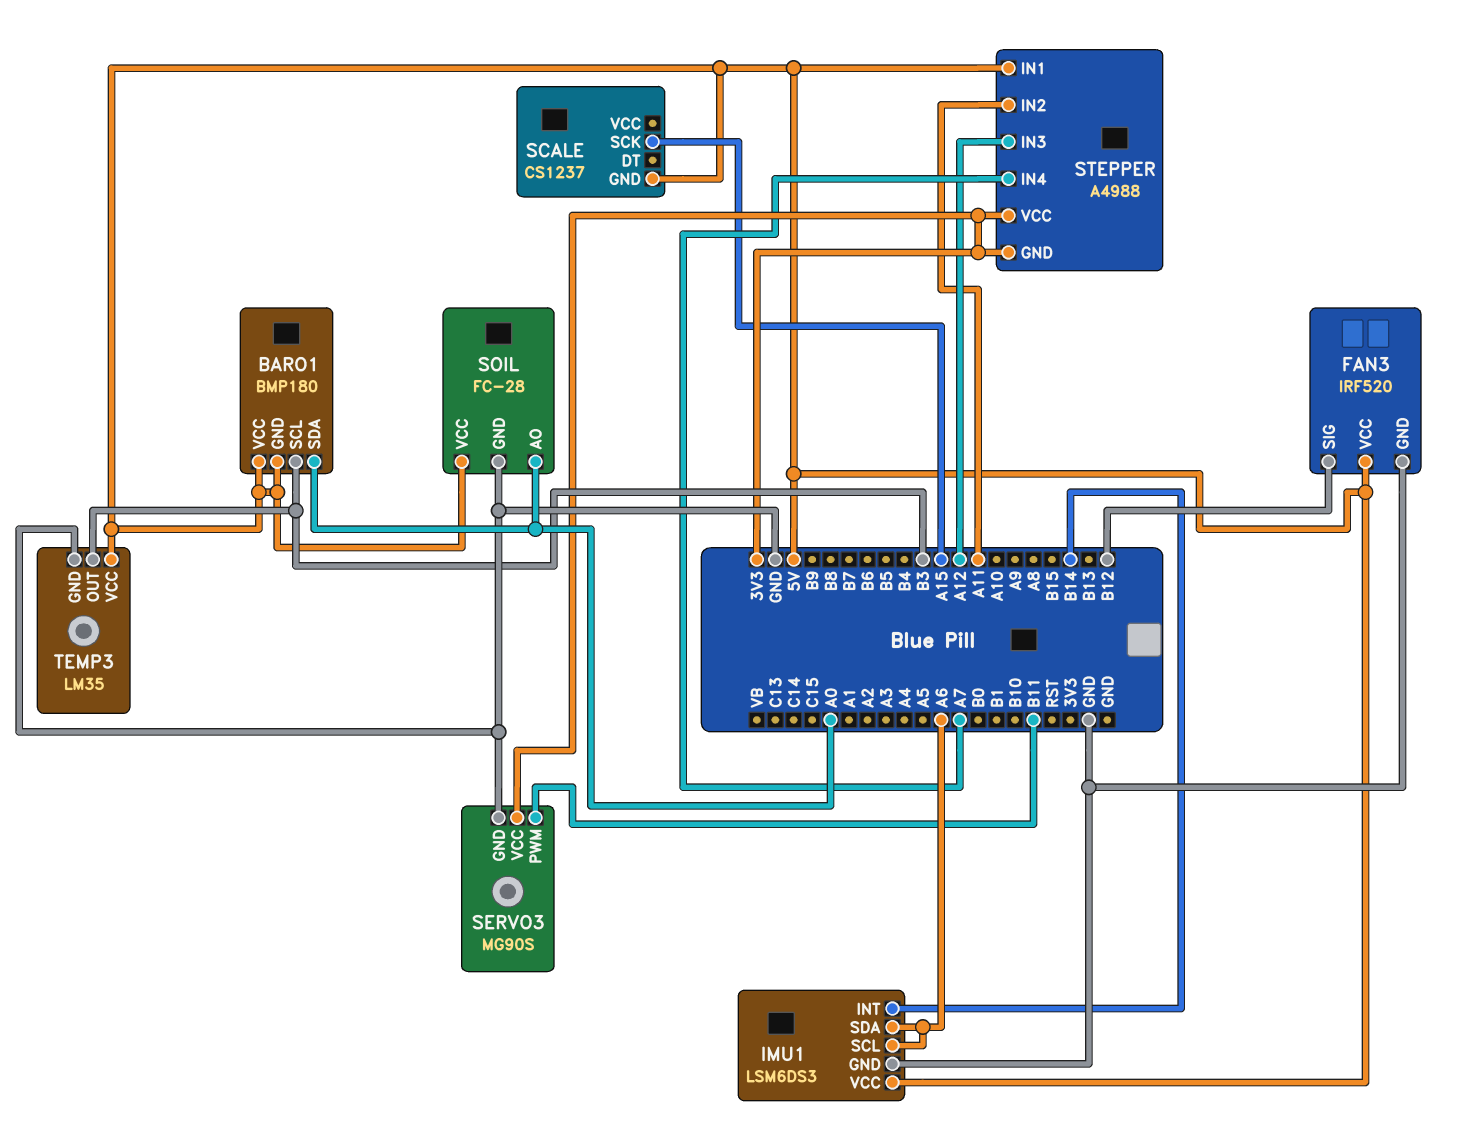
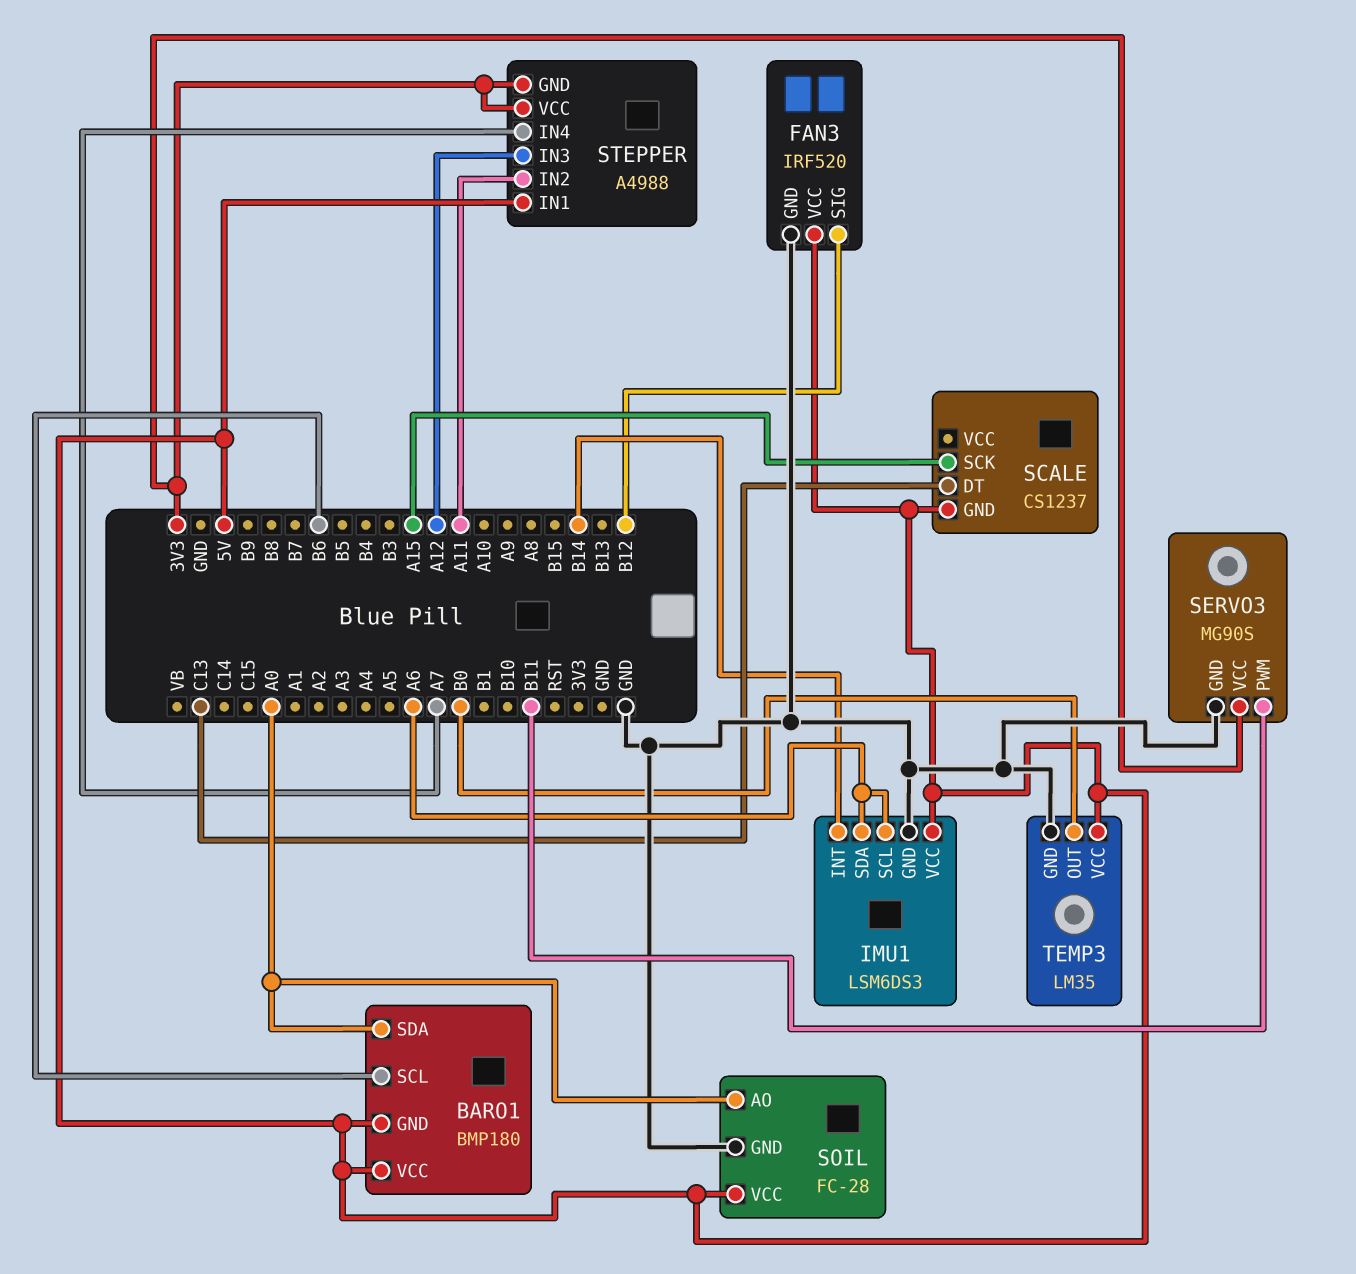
BARO1 pin SCL: B3 -> B6
SCALE pin DT: none -> C13
TEMP3 pin OUT: B3 -> B0

